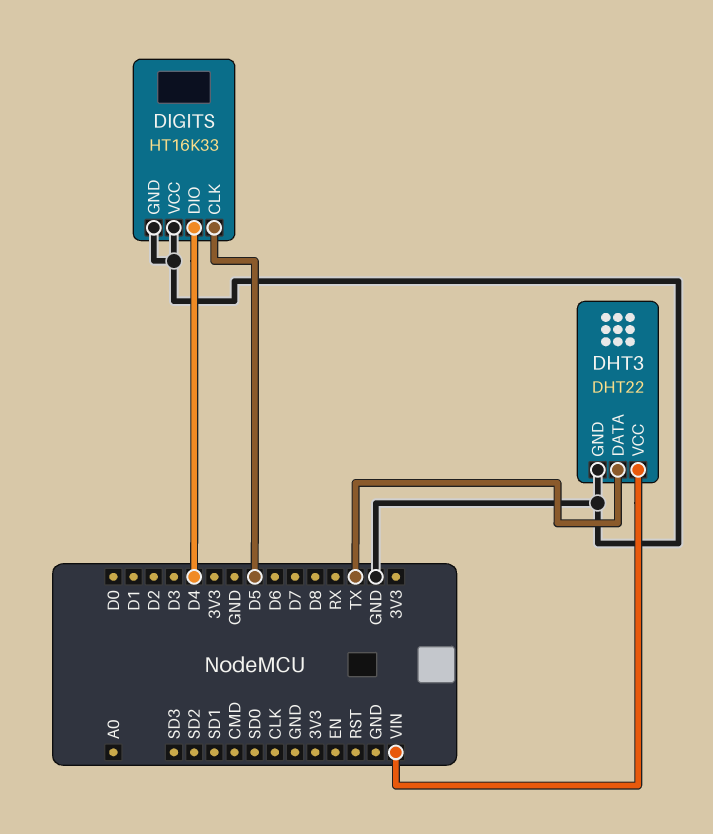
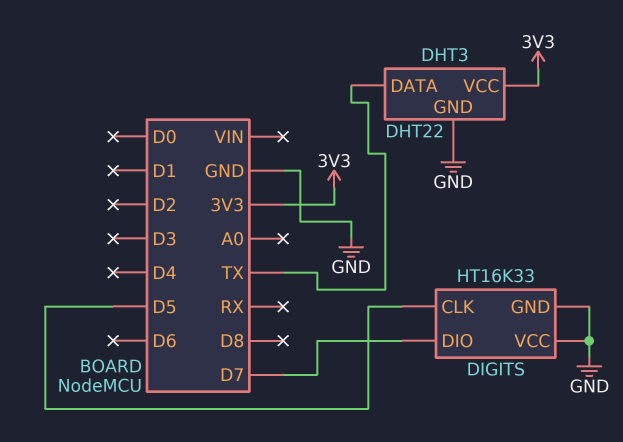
DHT3 pin VCC: VIN -> 3V3
DIGITS pin DIO: D4 -> D7

